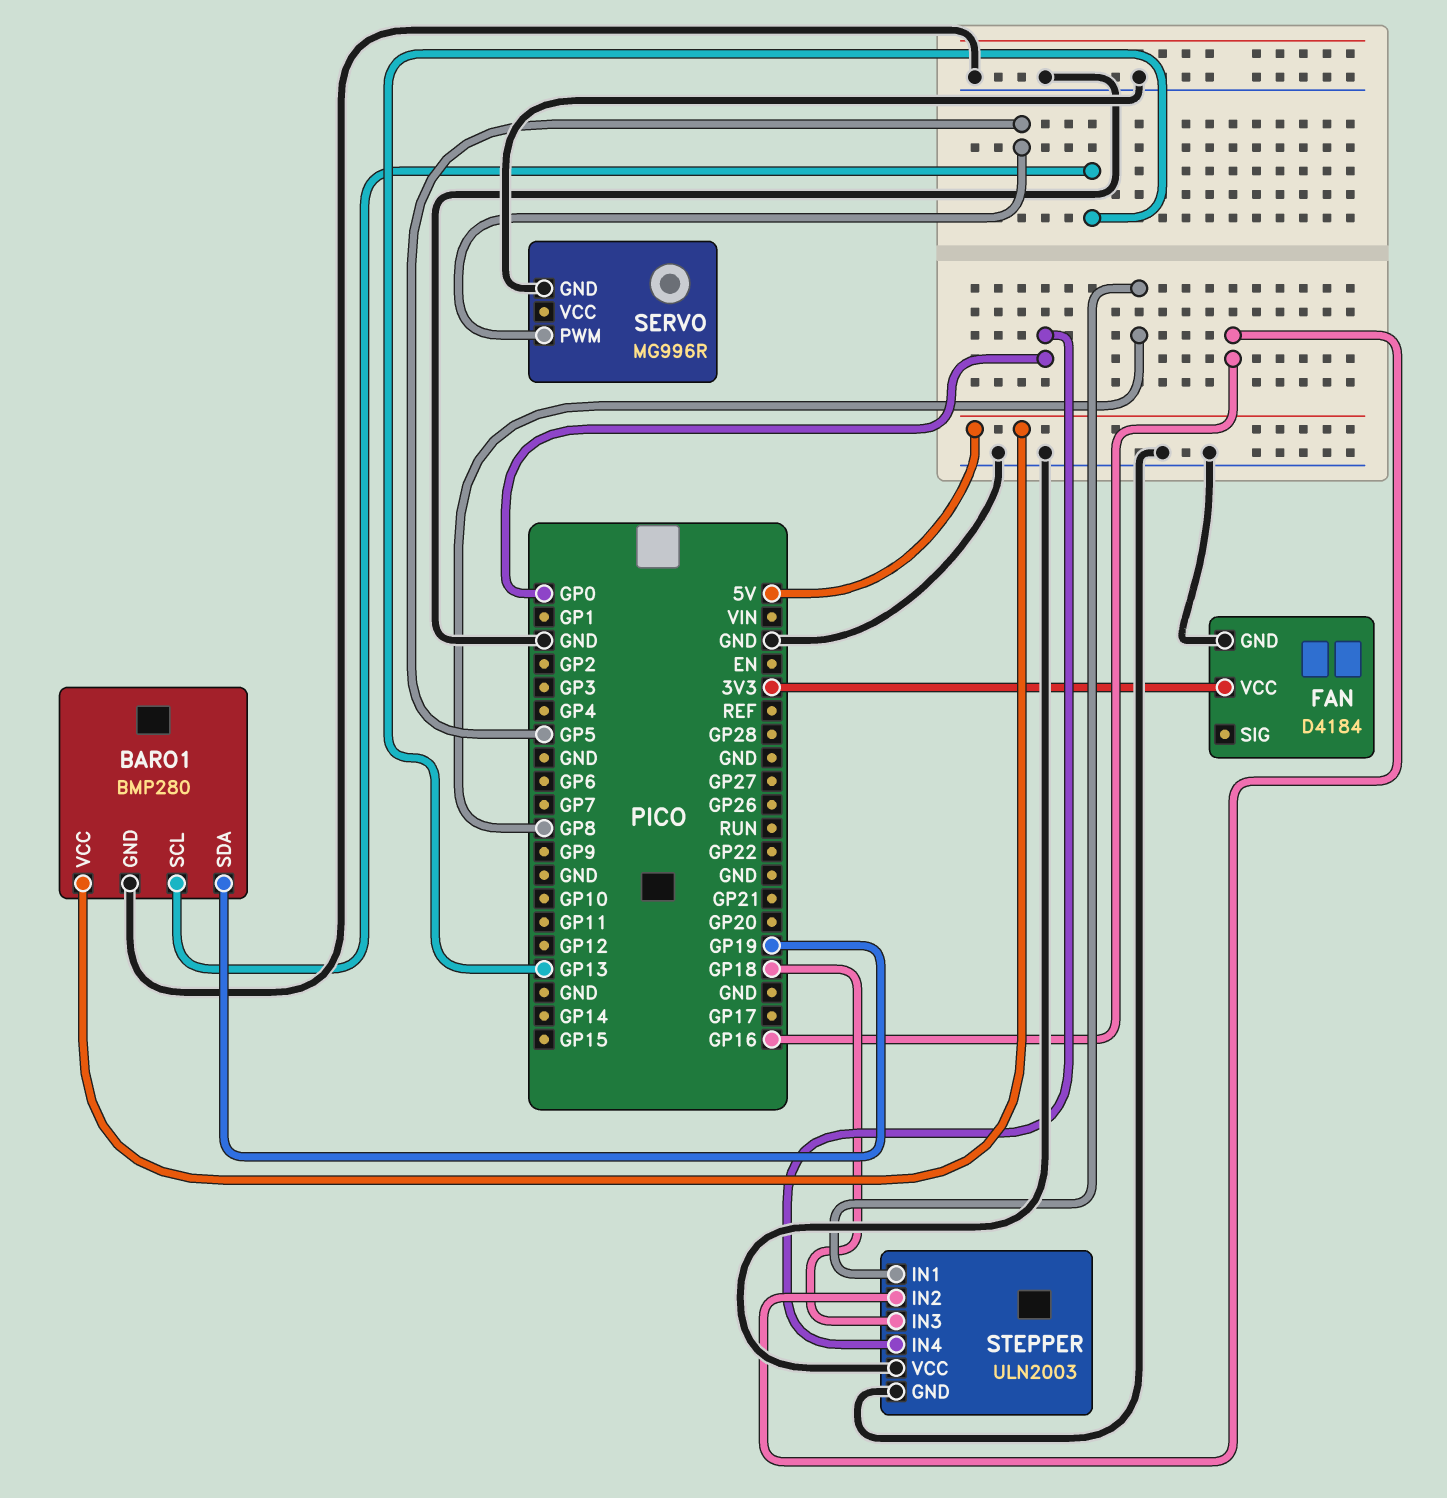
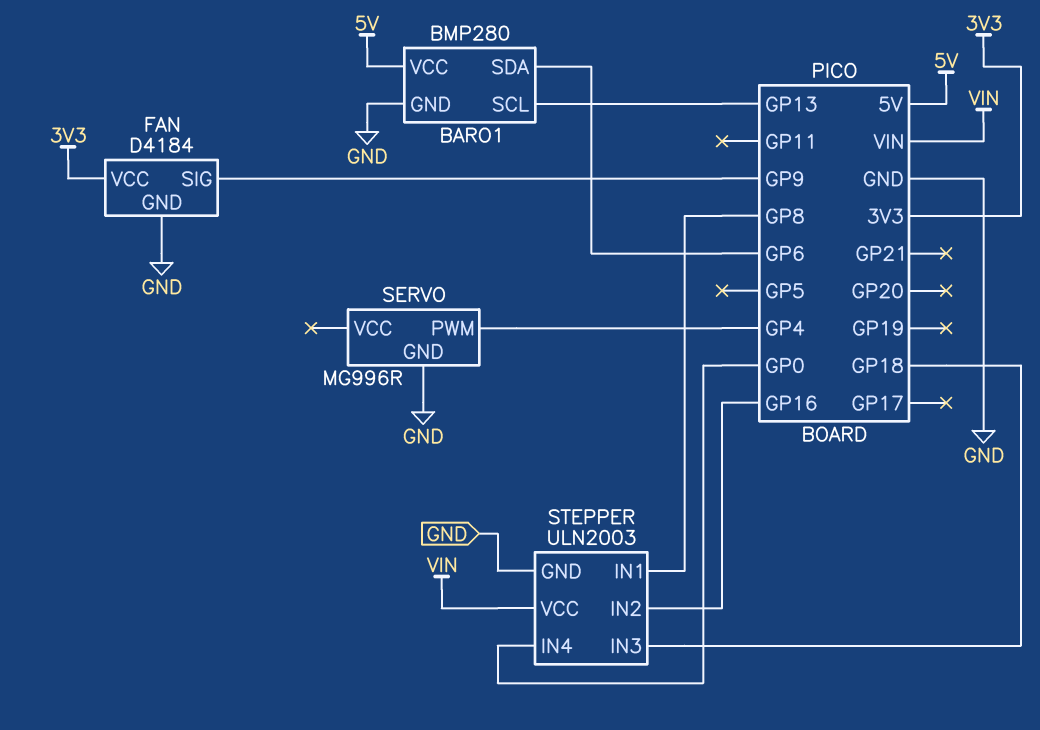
BARO1 pin SDA: GP19 -> GP6
FAN pin SIG: none -> GP9
SERVO pin PWM: GP5 -> GP4
STEPPER pin VCC: GND -> VIN

